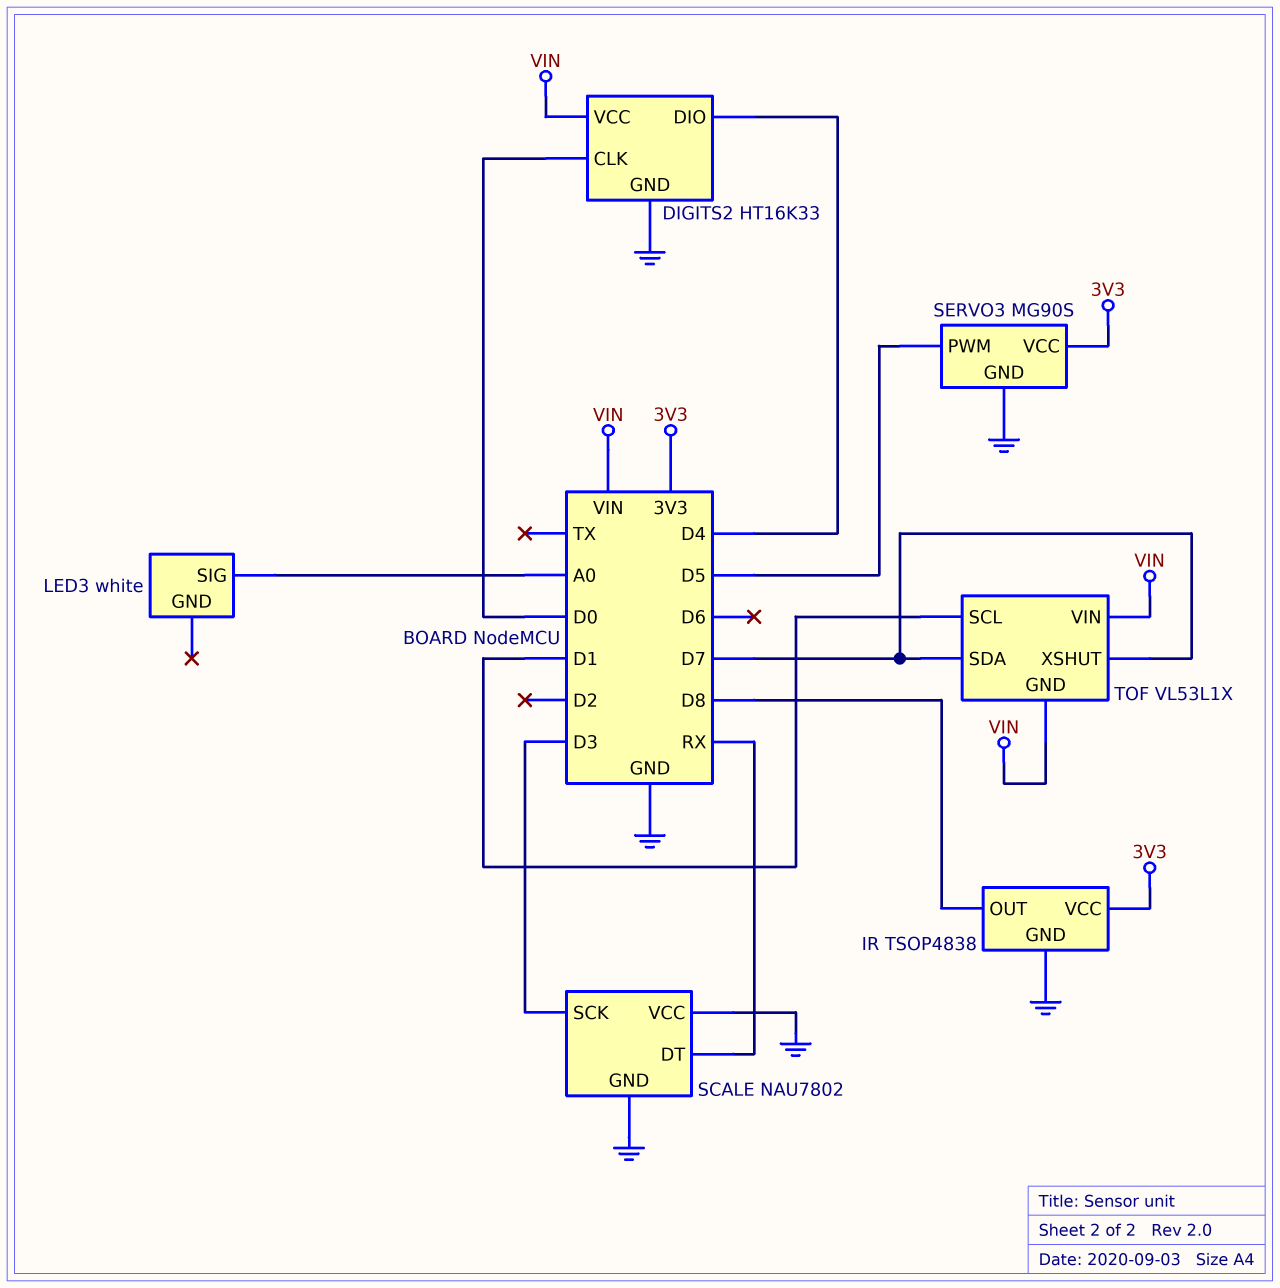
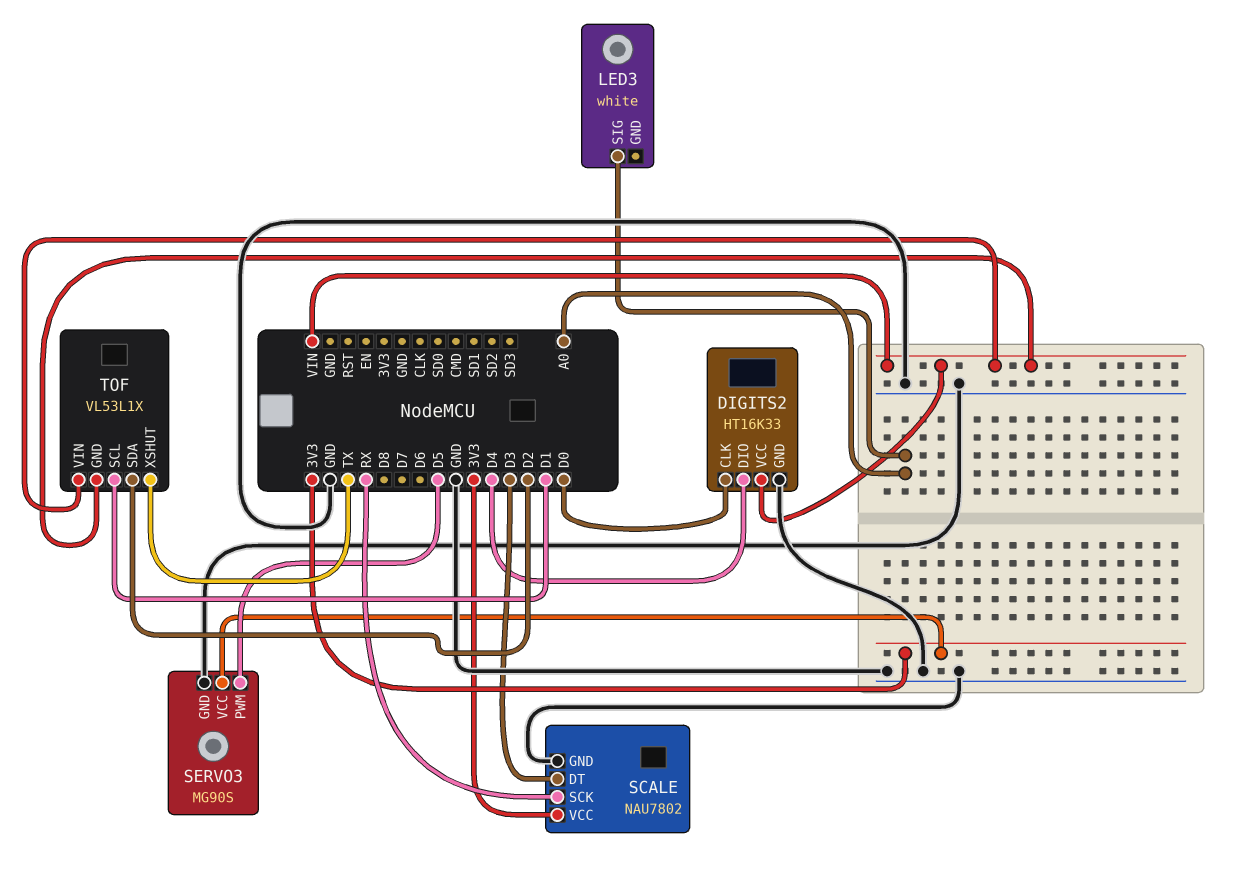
IR: TSOP4838 -> none
IR pin GND: GND -> none
IR pin OUT: D8 -> none
IR pin VCC: 3V3 -> none
SCALE pin DT: RX -> D3
SCALE pin SCK: D3 -> RX
SCALE pin VCC: GND -> 3V3
TOF pin SDA: D7 -> D2
TOF pin XSHUT: D7 -> TX

